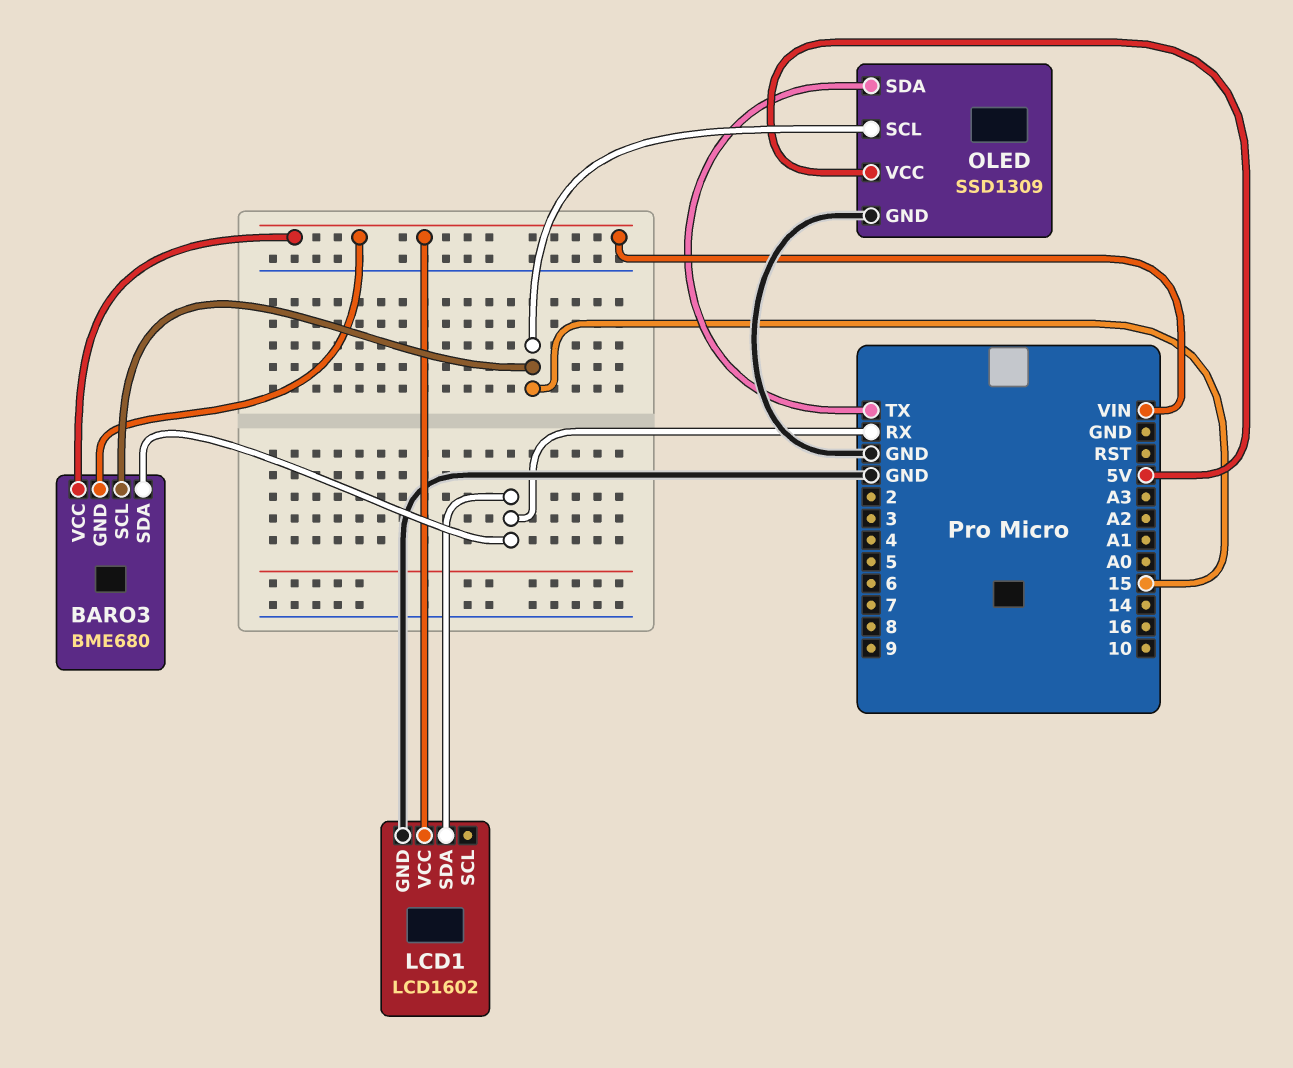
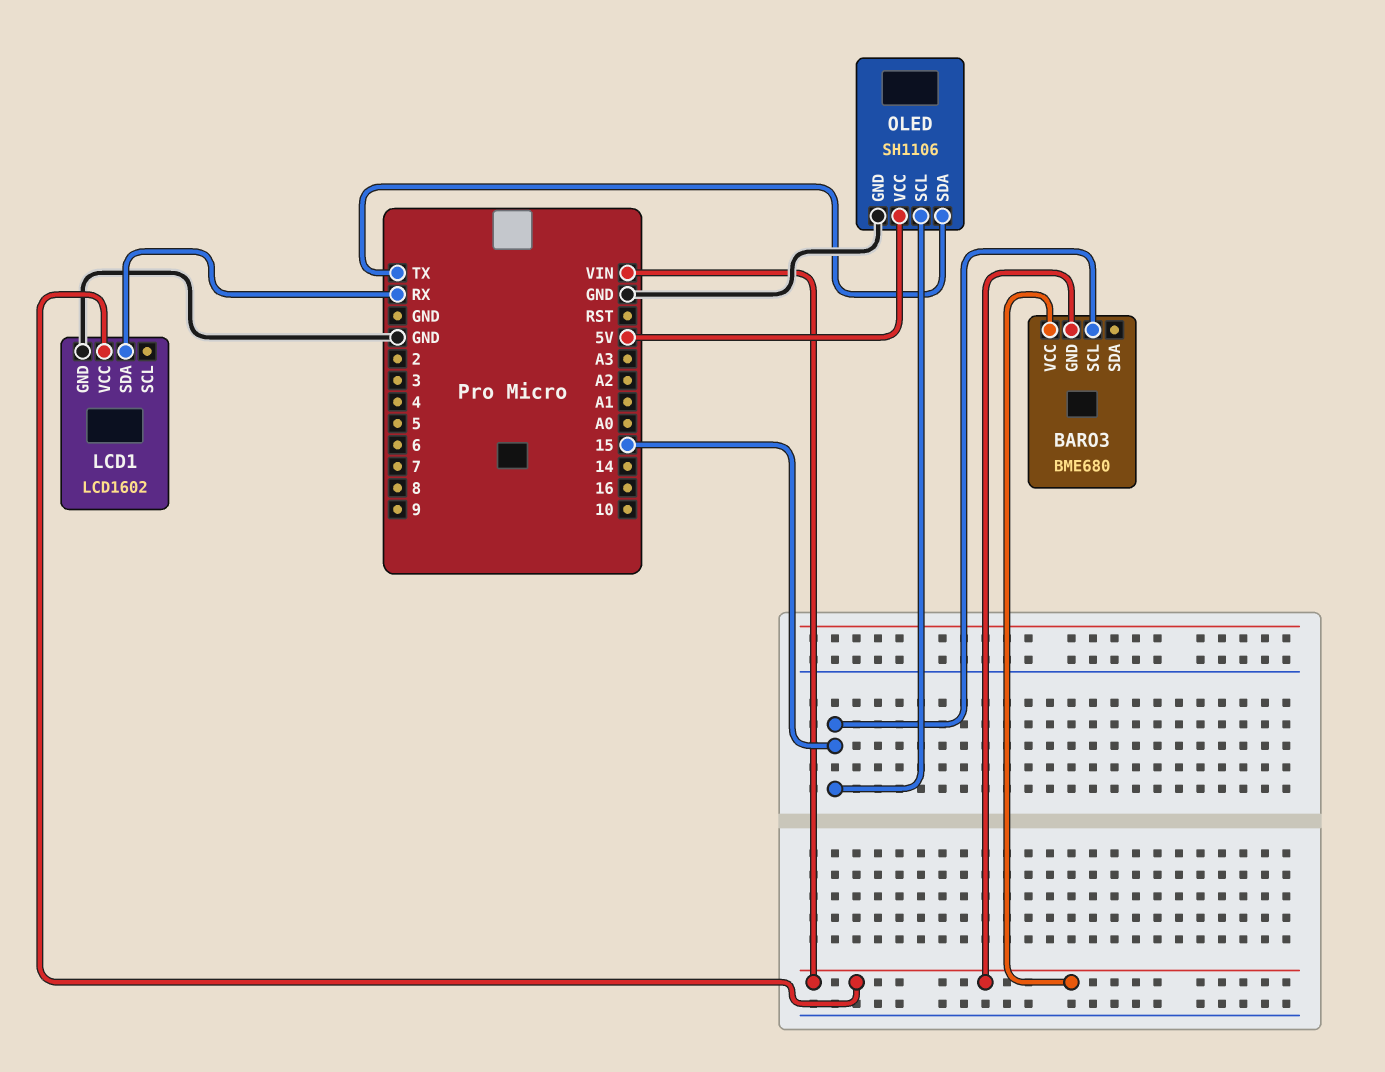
BARO3 pin SDA: RX -> none
OLED: SSD1309 -> SH1106

